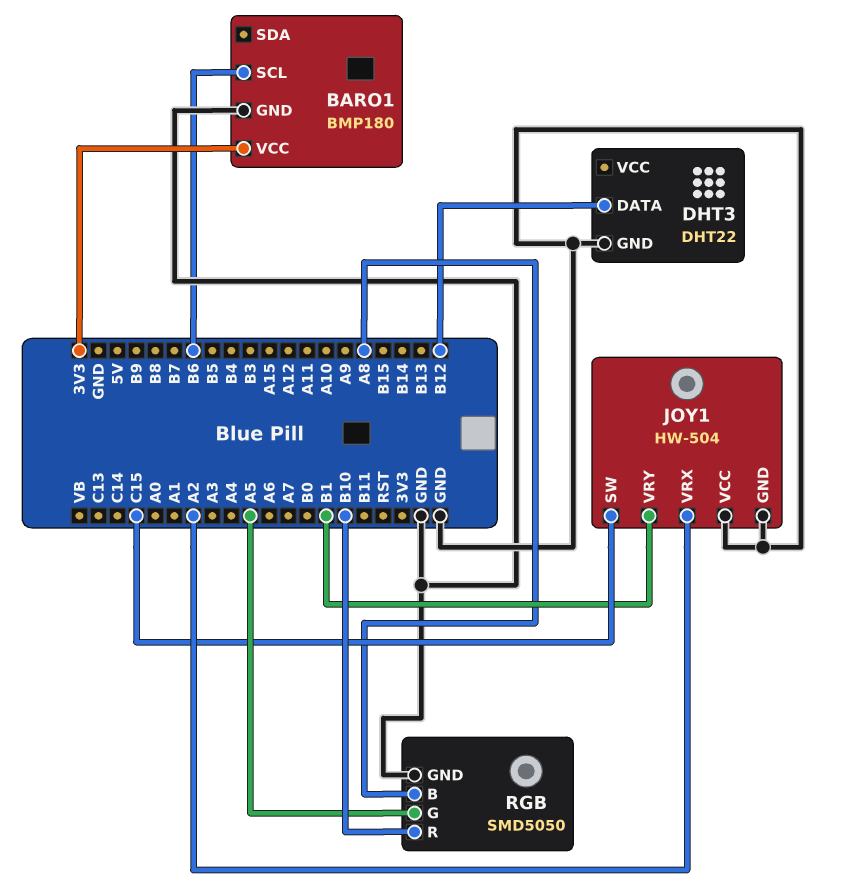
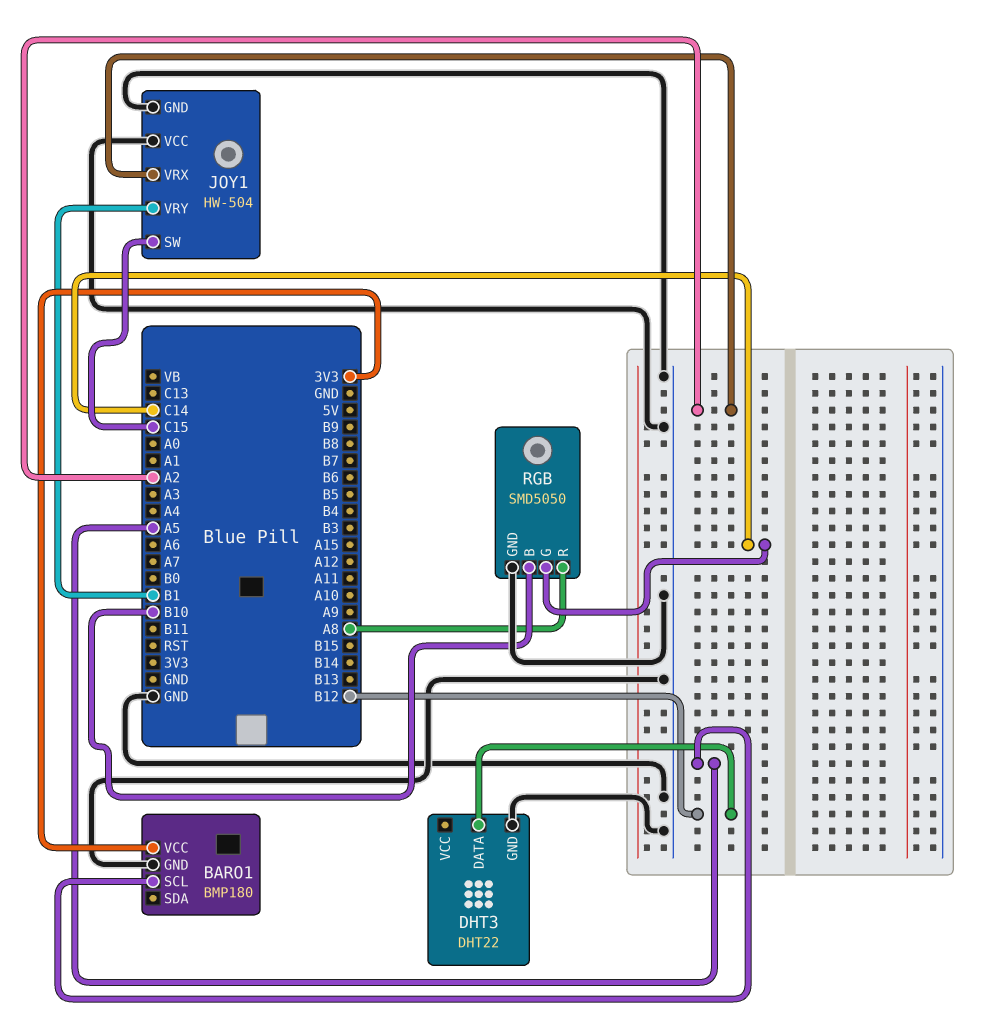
BARO1 pin SCL: B6 -> A5
RGB pin B: A8 -> B10
RGB pin G: A5 -> C14
RGB pin R: B10 -> A8

